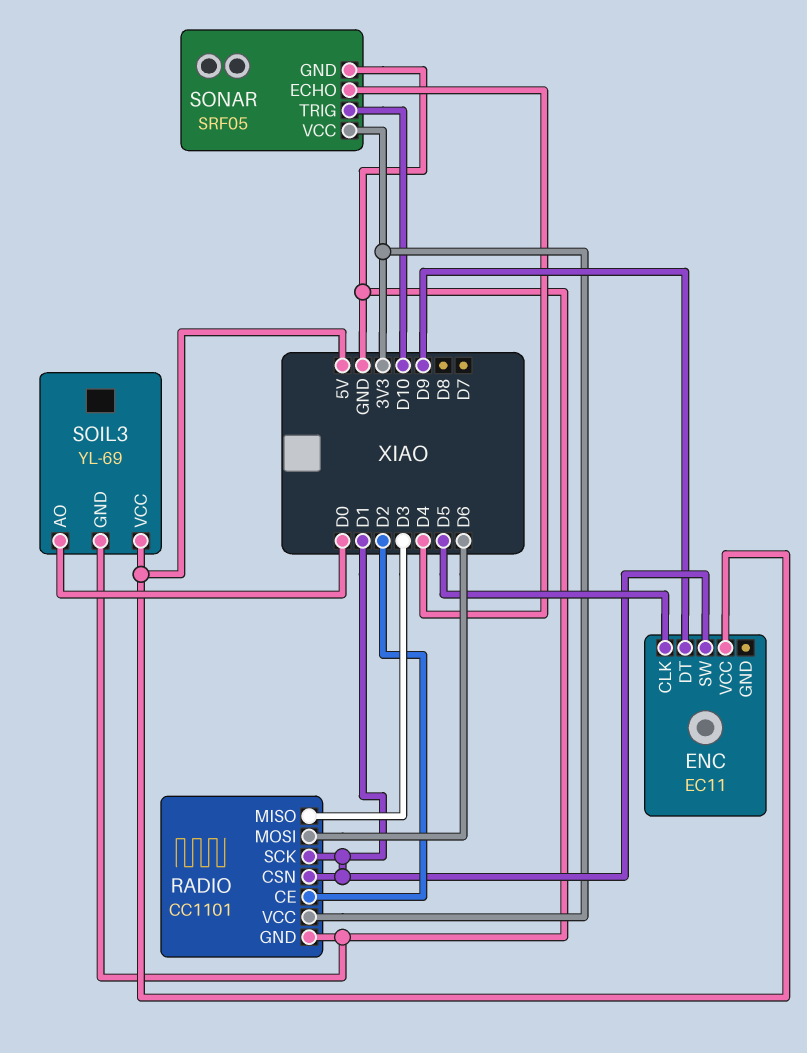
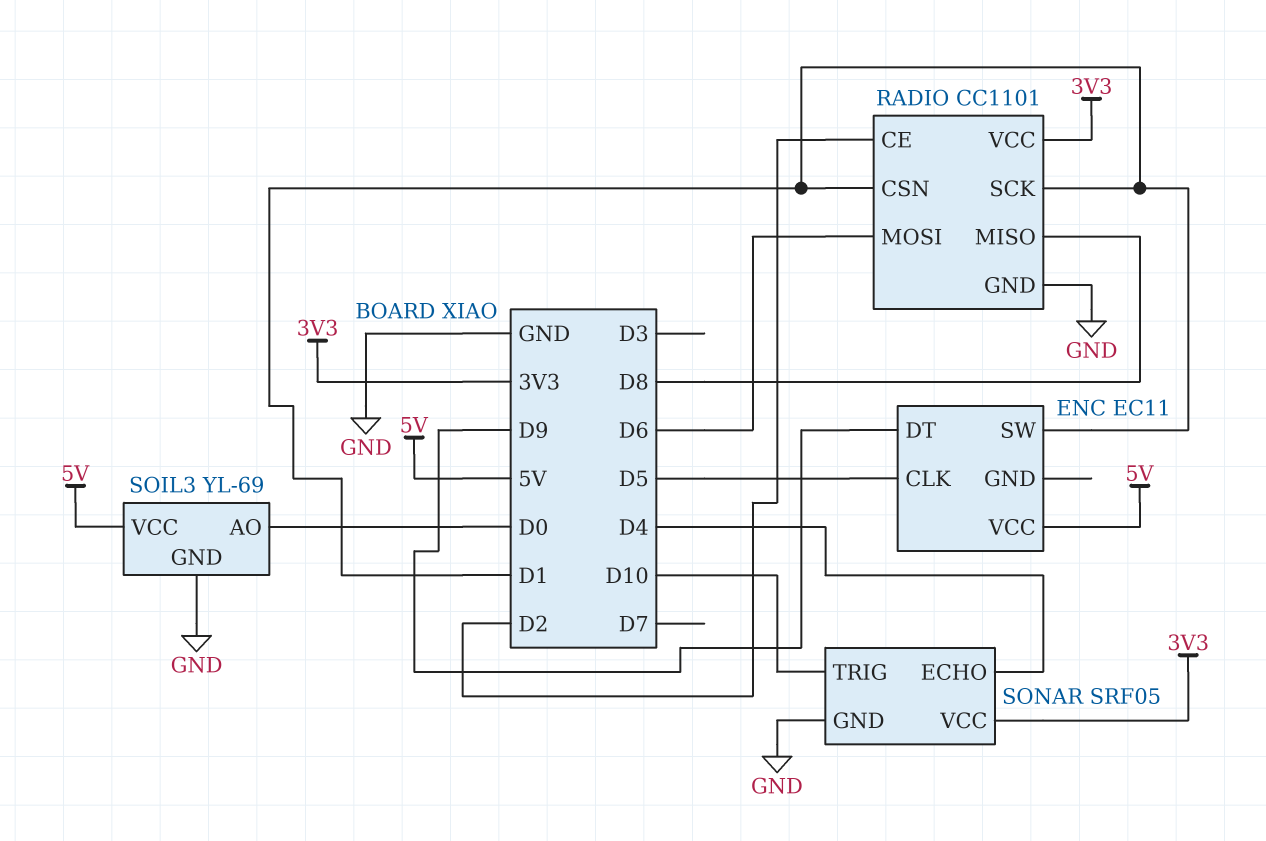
RADIO pin MISO: D3 -> D8

